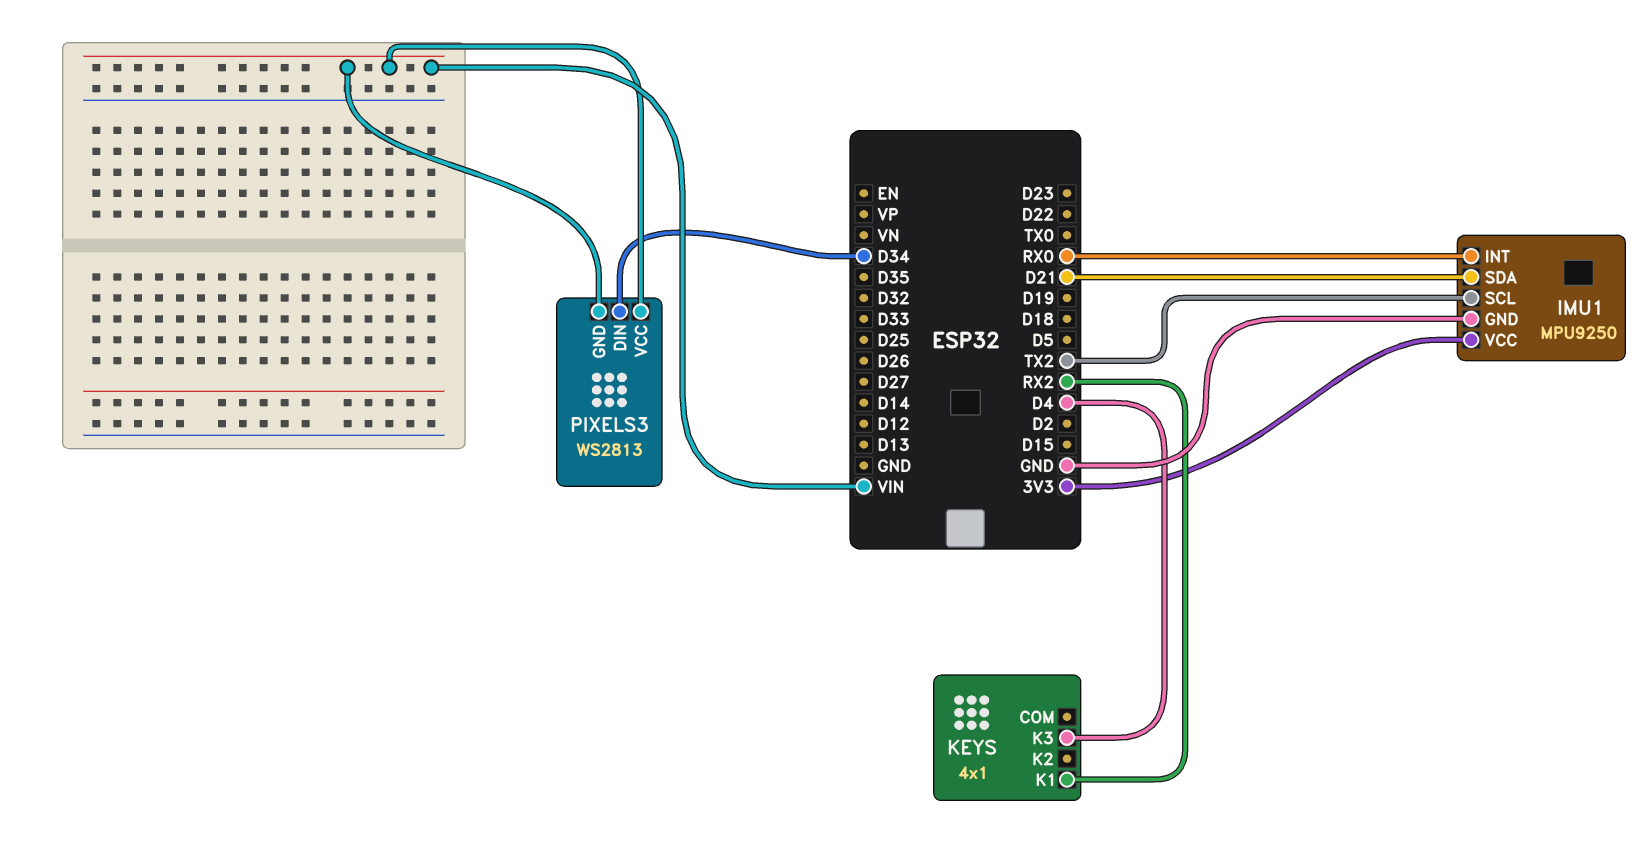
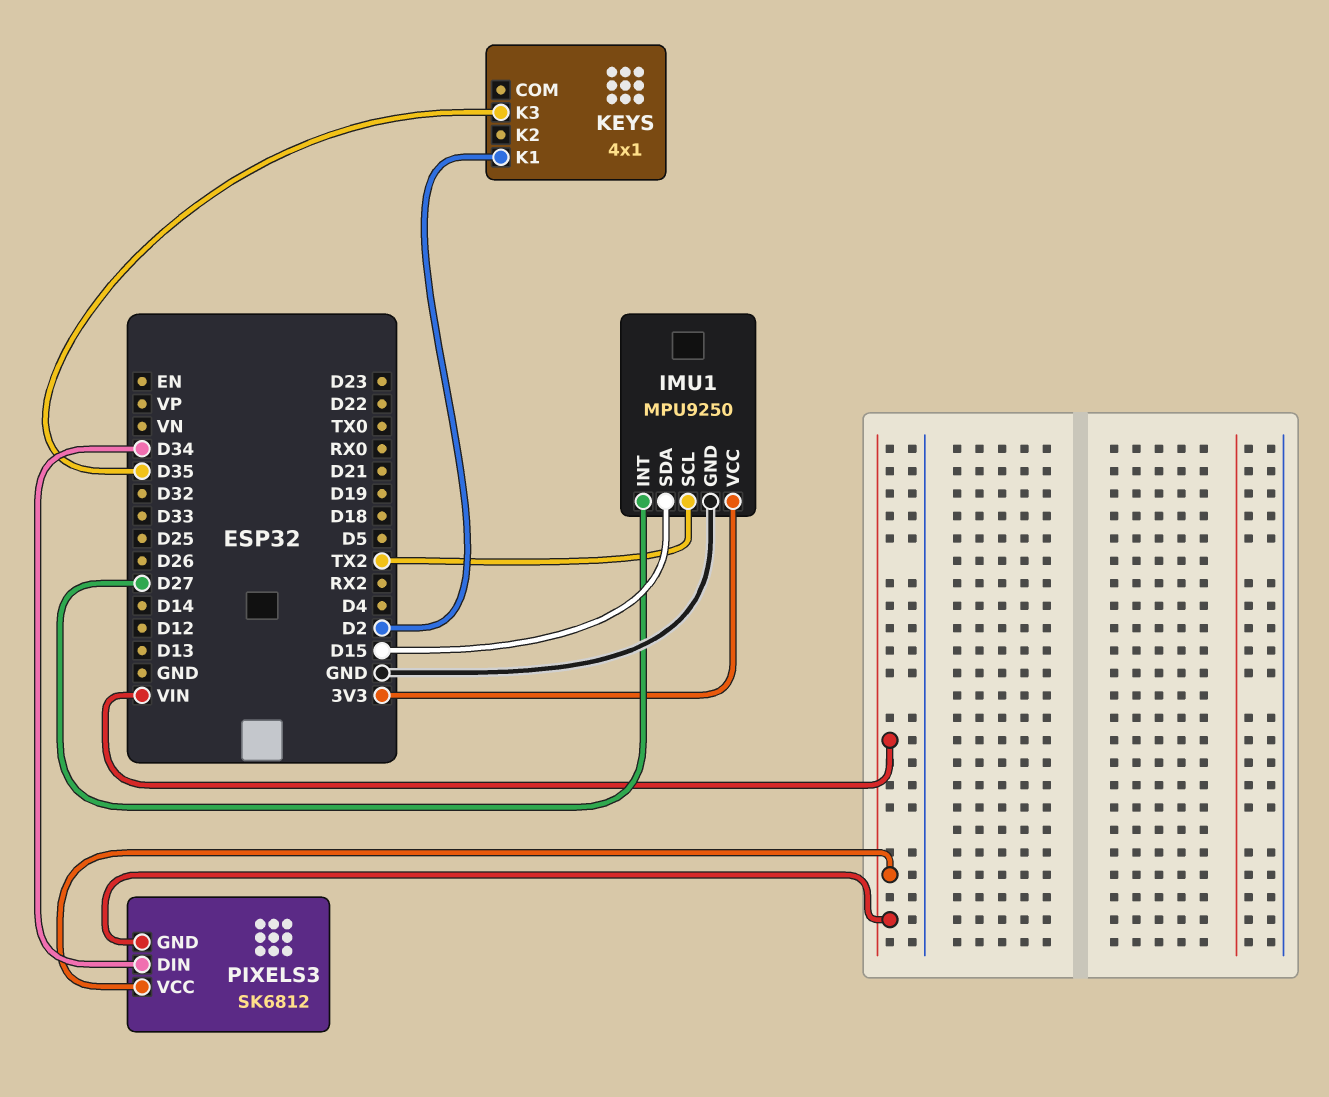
IMU1 pin INT: RX0 -> D27
IMU1 pin SDA: D21 -> D15
KEYS pin K1: RX2 -> D2
KEYS pin K3: D4 -> D35
PIXELS3: WS2813 -> SK6812

